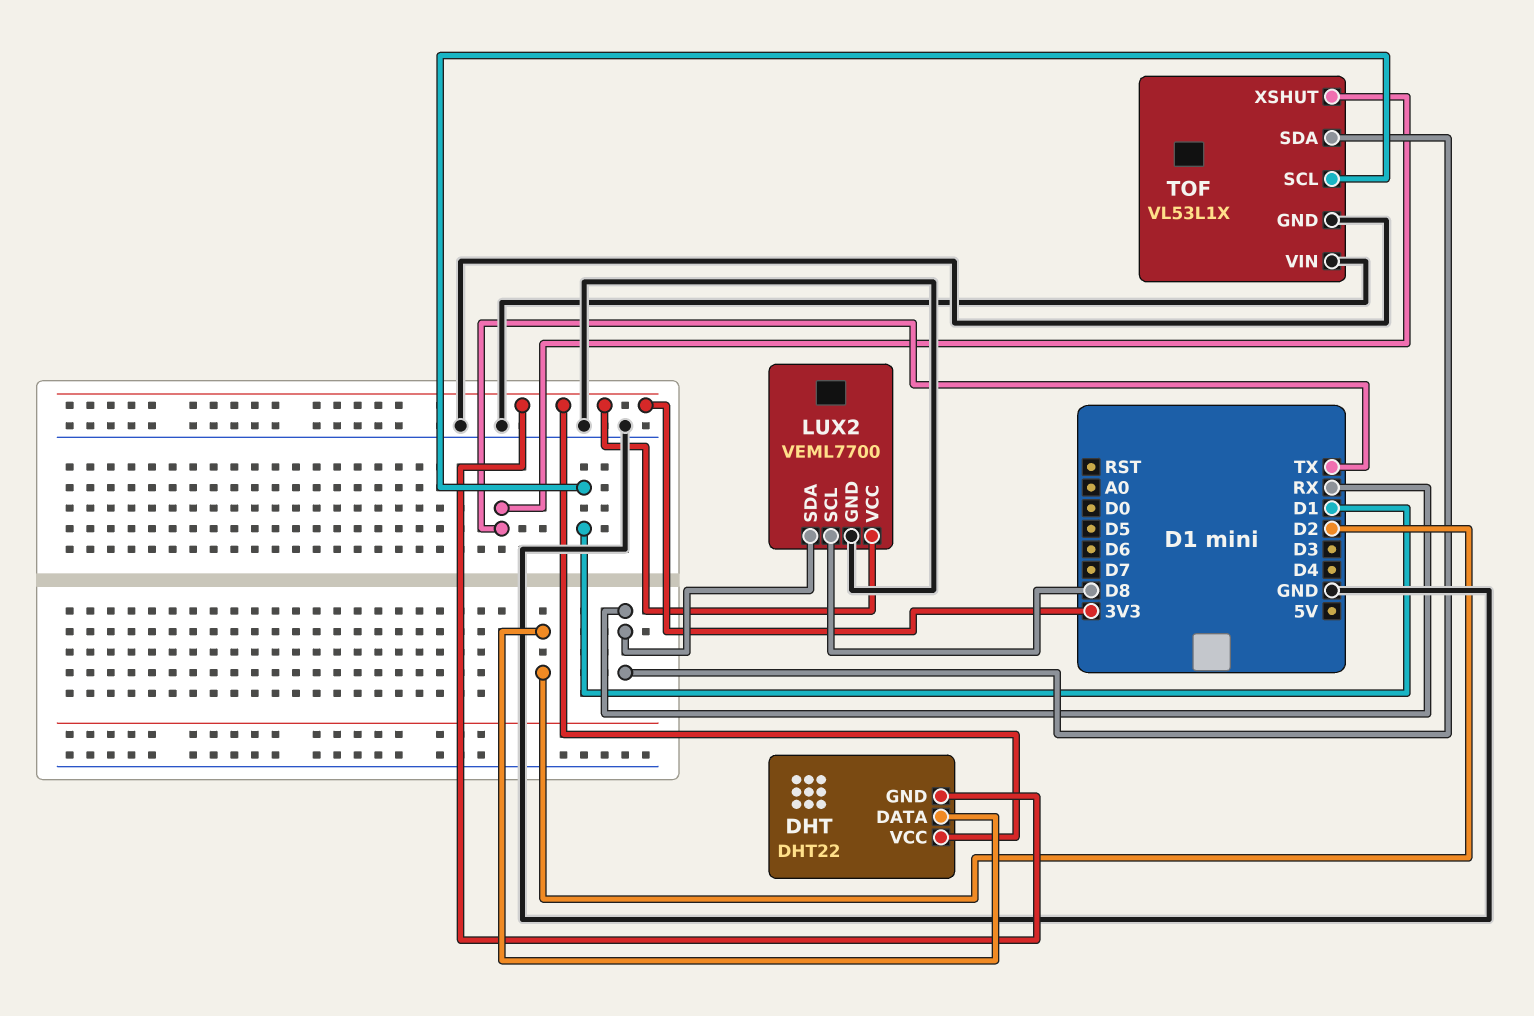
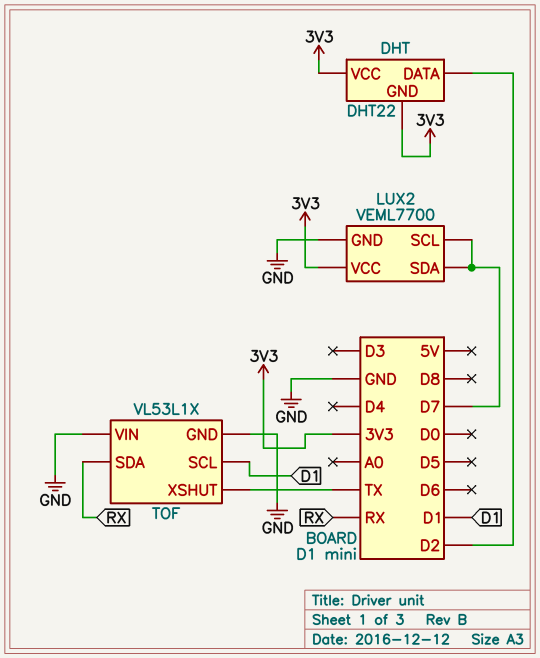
LUX2 pin SCL: D8 -> D7
LUX2 pin SDA: RX -> D7

